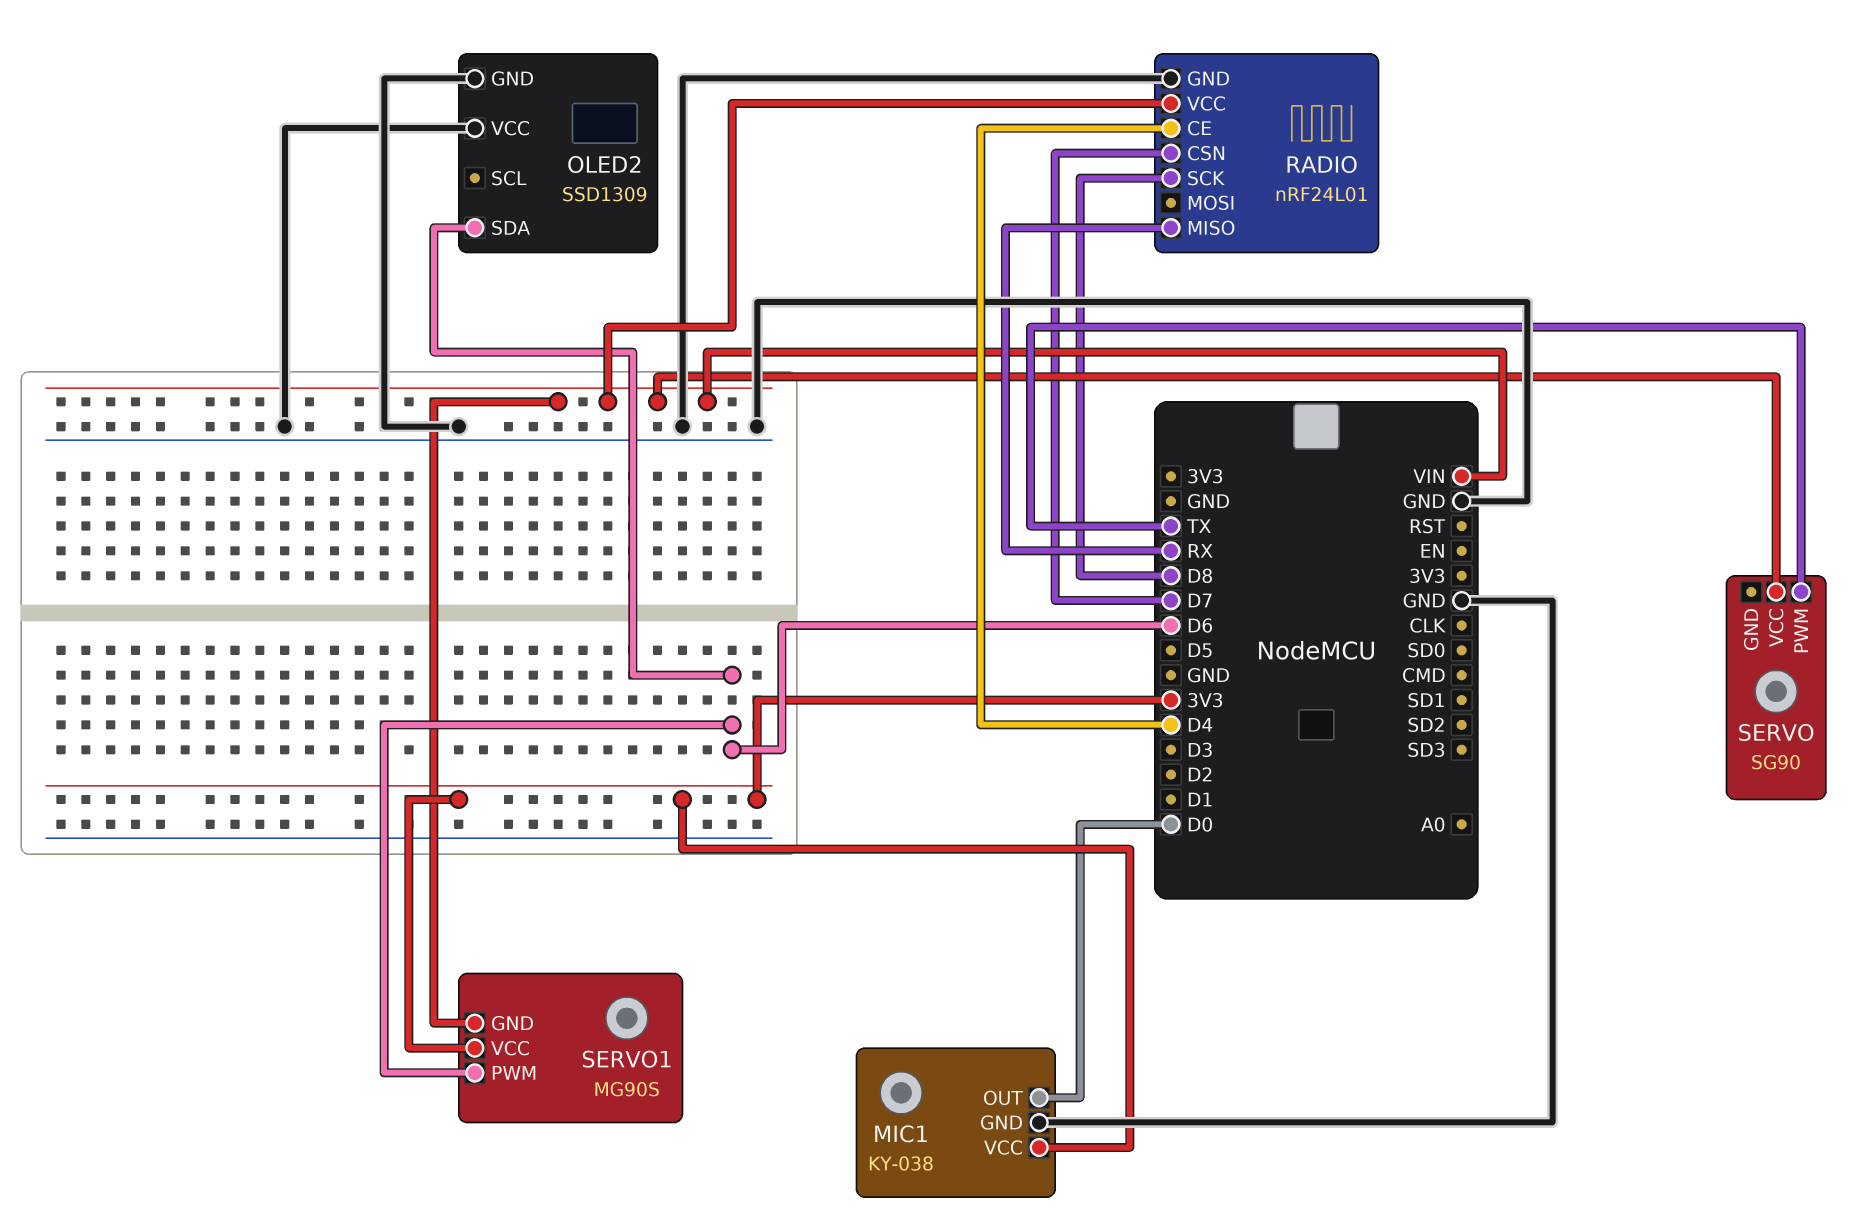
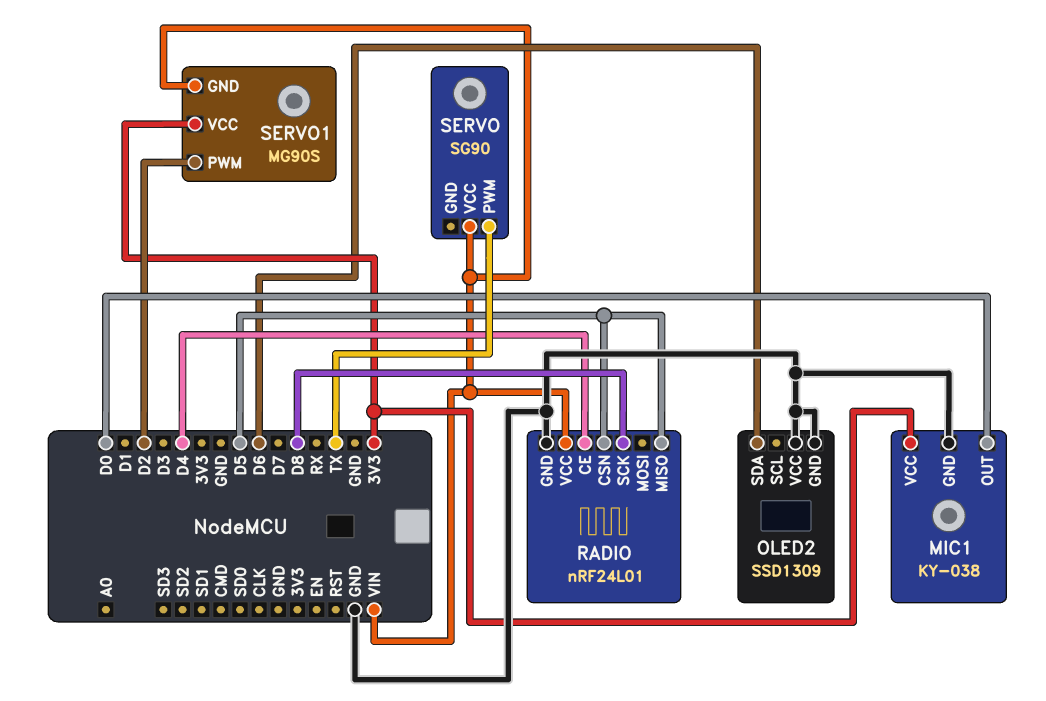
RADIO pin CSN: D7 -> D5
RADIO pin MISO: RX -> D5
SERVO1 pin PWM: D6 -> D2

